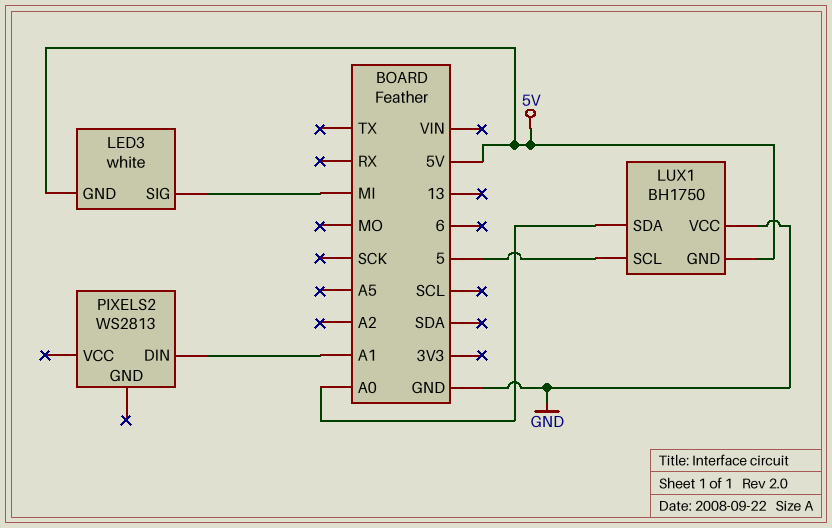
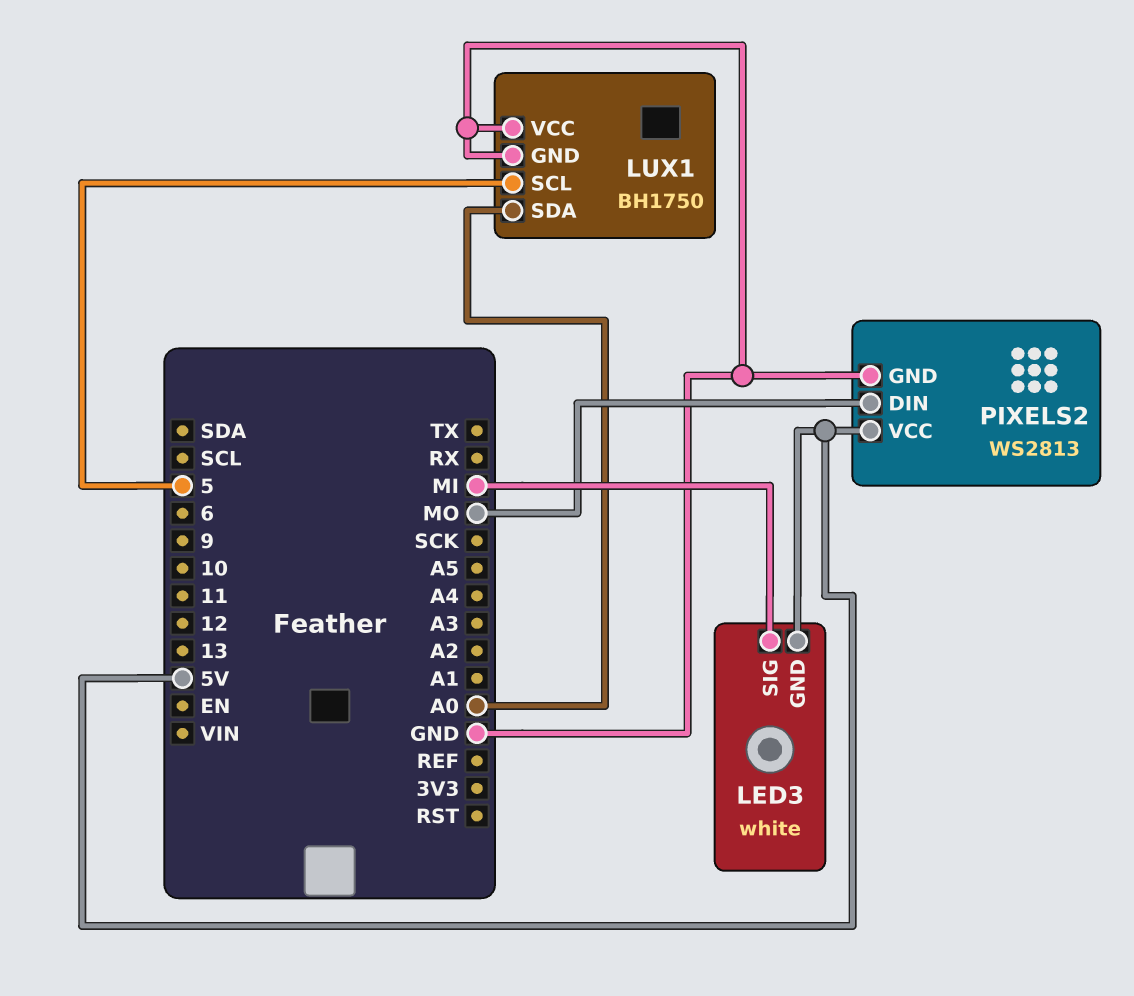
LUX1 pin GND: 5V -> GND
PIXELS2 pin DIN: A1 -> MO
PIXELS2 pin GND: none -> GND
PIXELS2 pin VCC: none -> 5V

